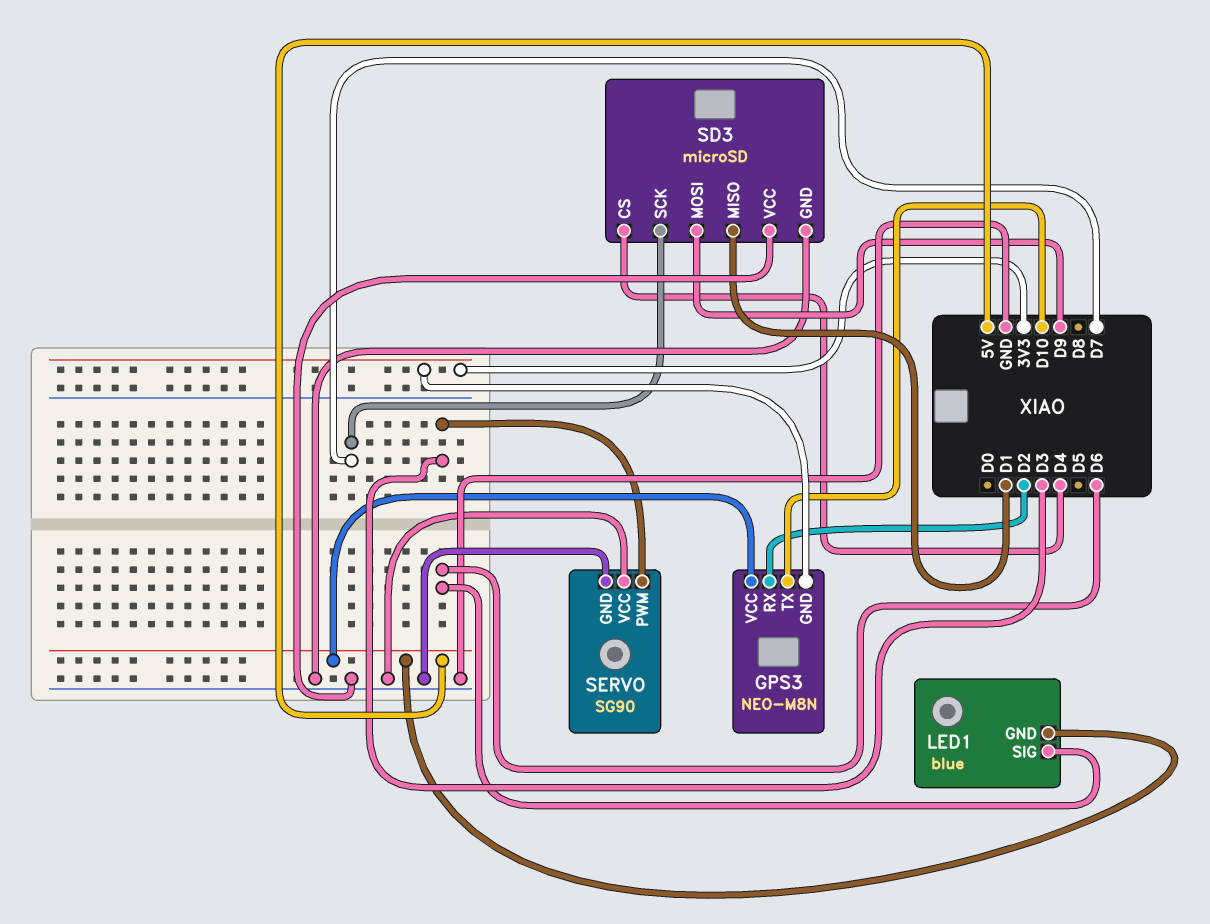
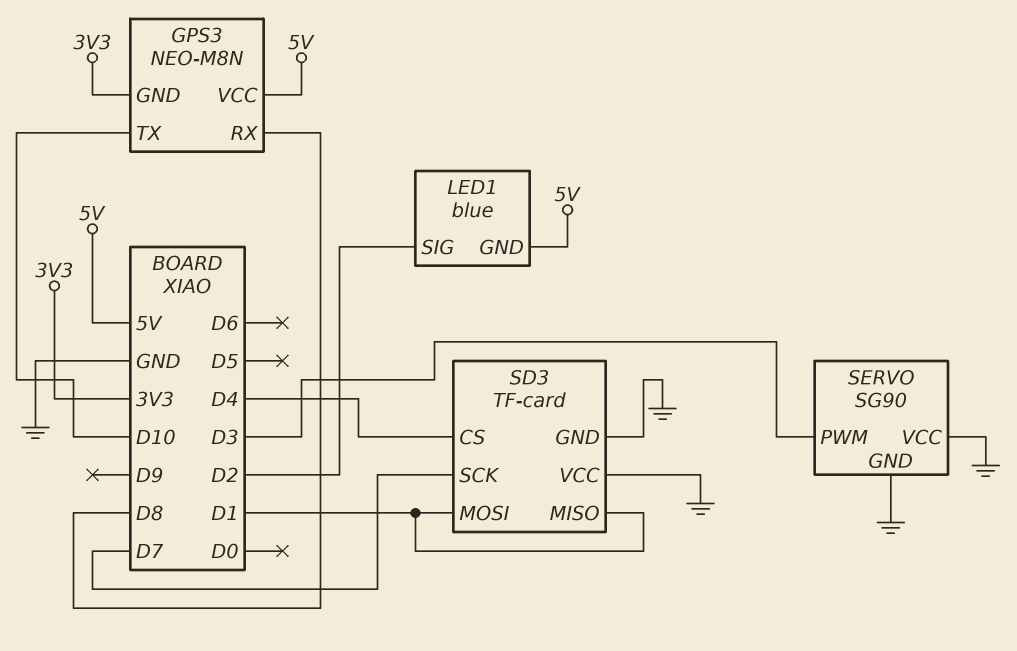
GPS3 pin RX: D2 -> D8
LED1 pin SIG: D6 -> D2
SD3: microSD -> TF-card
SD3 pin MOSI: D9 -> D1

